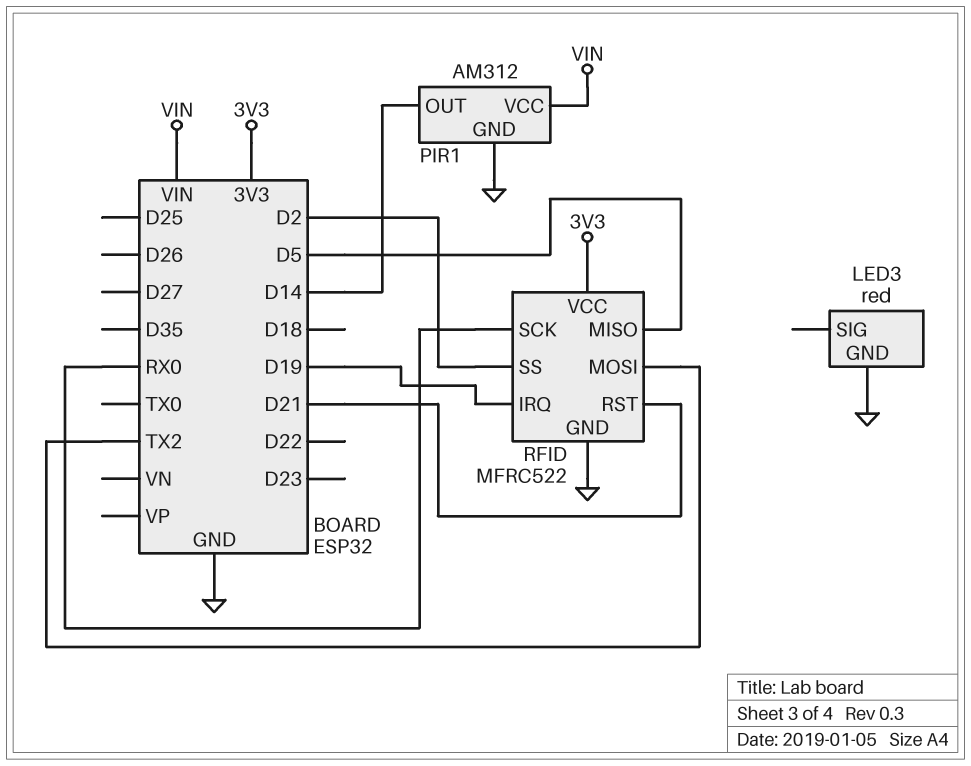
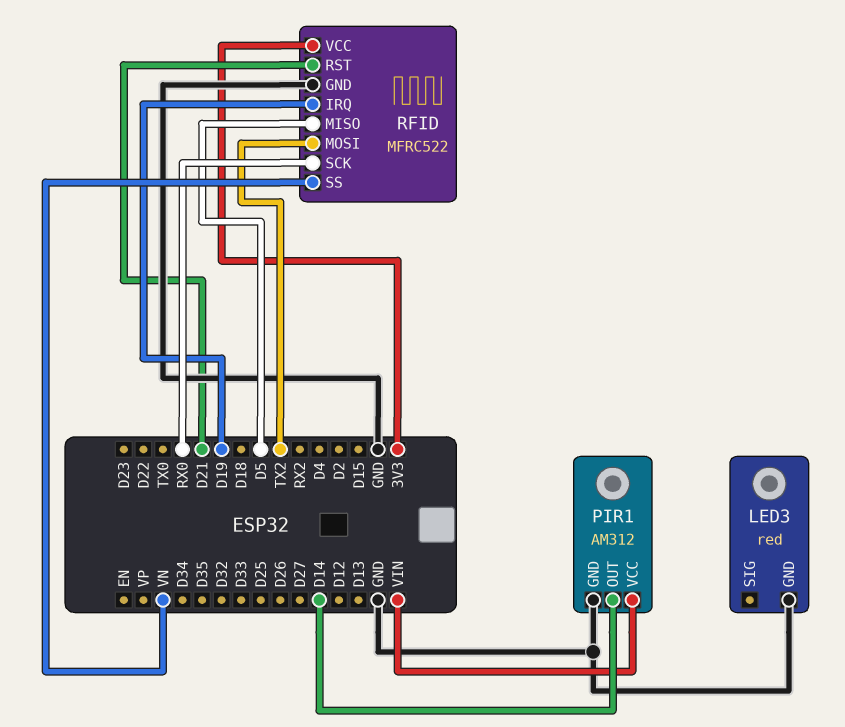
RFID pin SS: D2 -> VN

